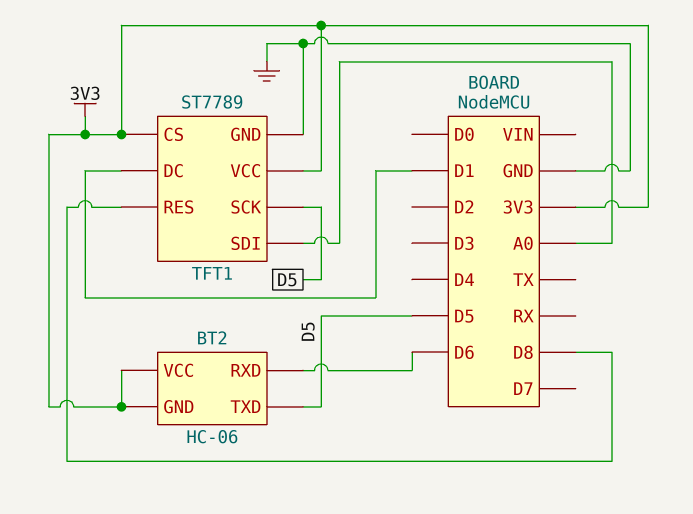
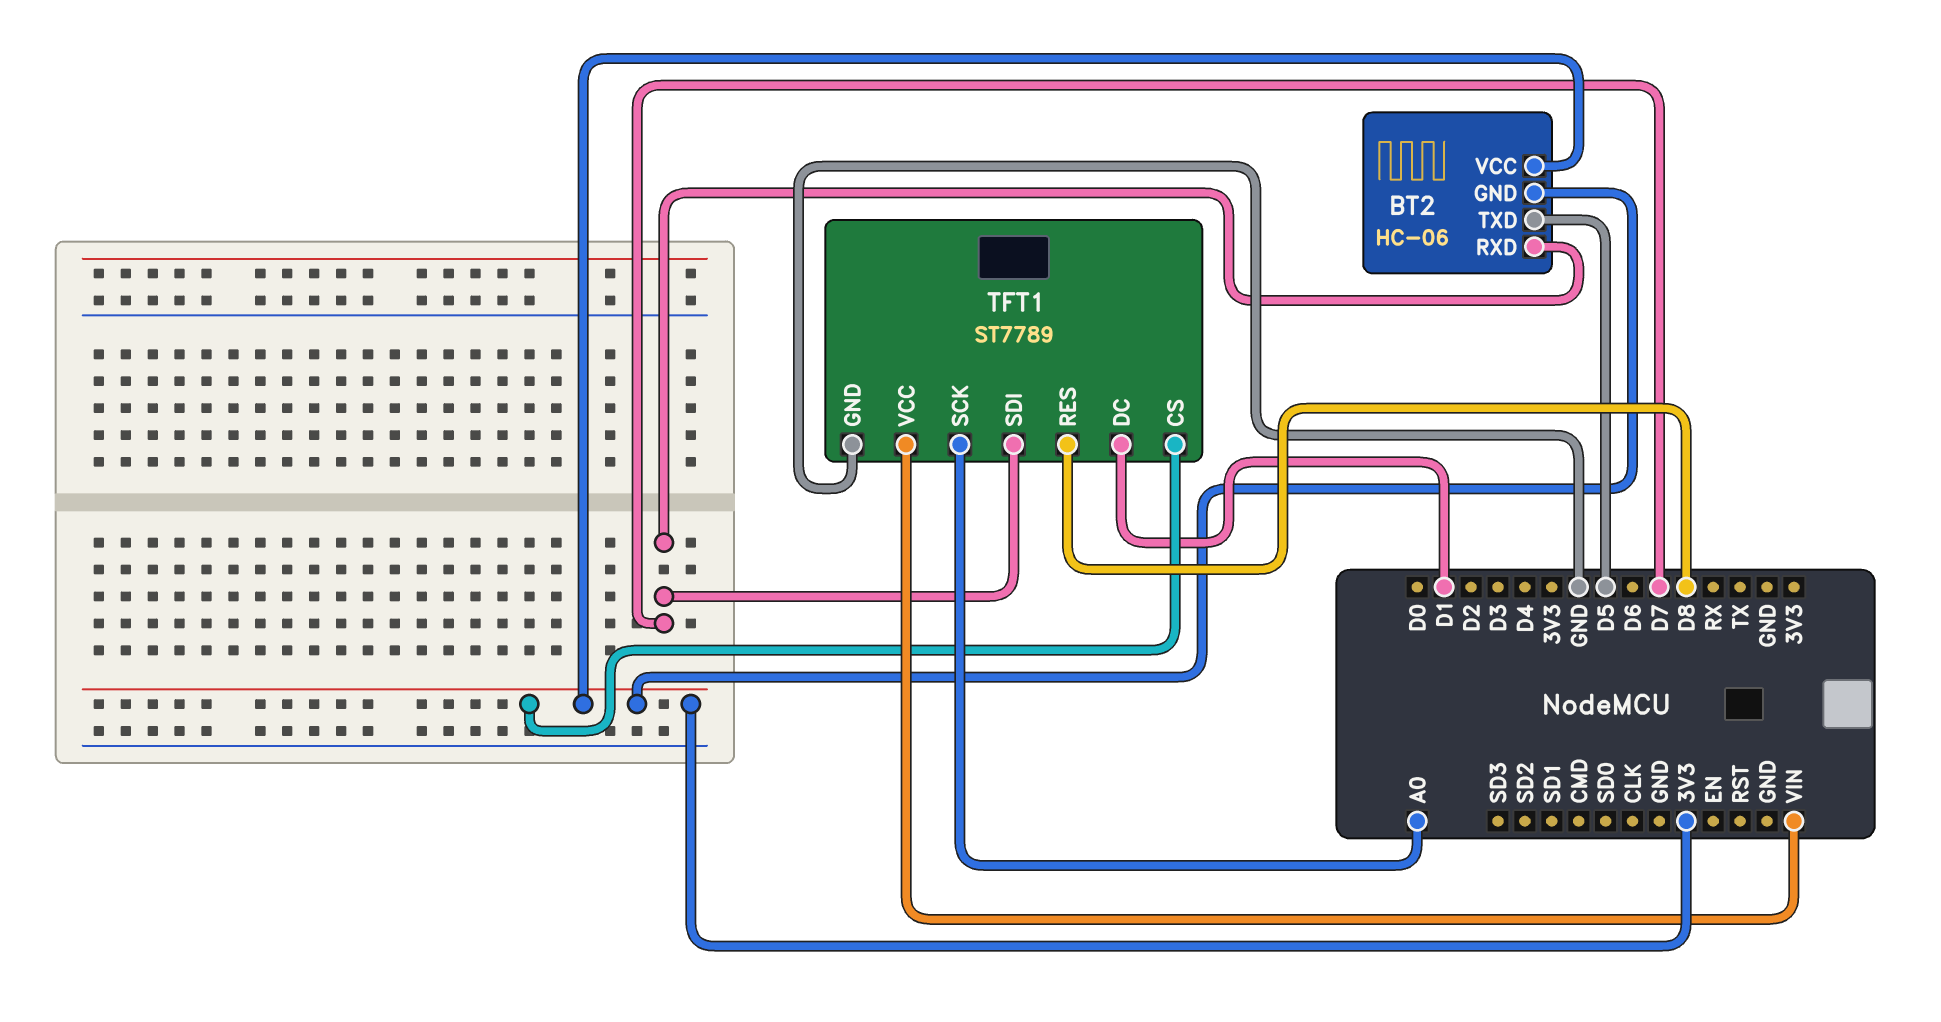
BT2 pin RXD: D6 -> D7
TFT1 pin SCK: D5 -> A0
TFT1 pin SDI: A0 -> D7
TFT1 pin VCC: 3V3 -> VIN

